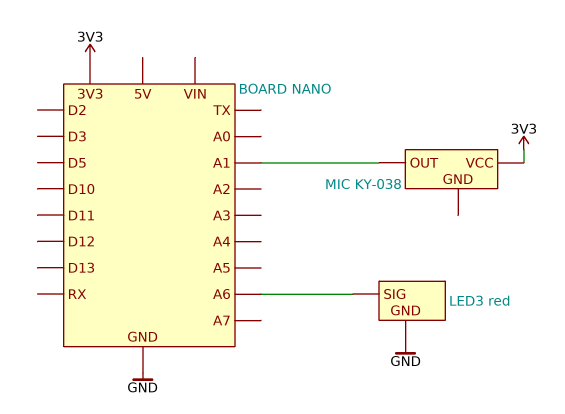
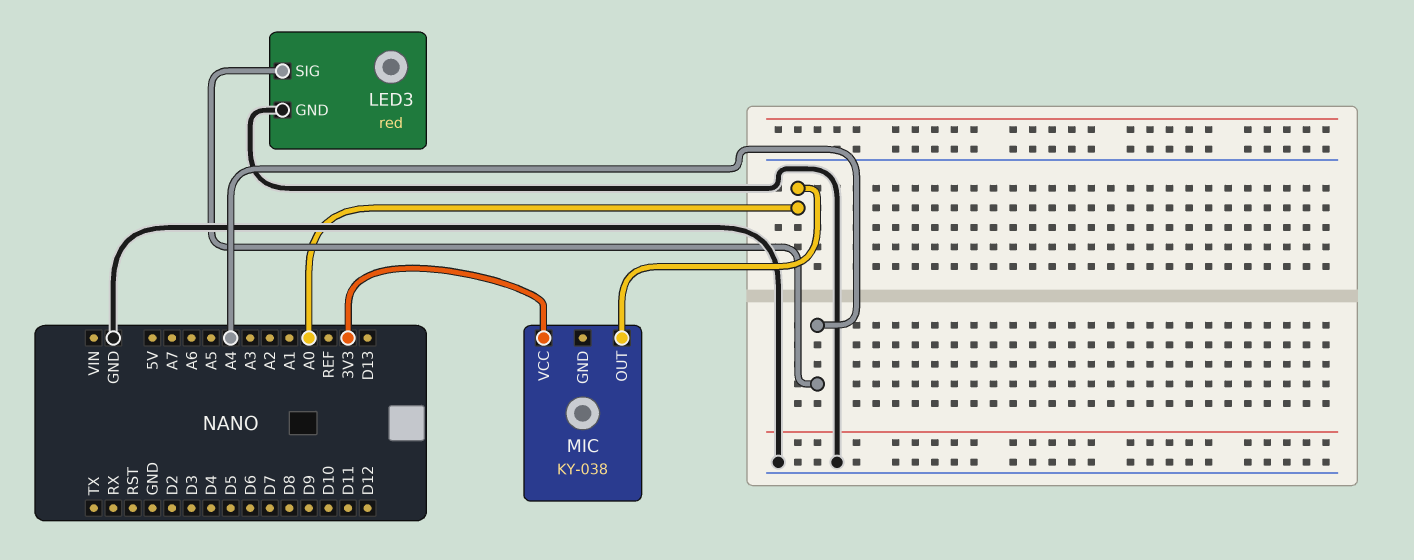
LED3 pin SIG: A6 -> A4
MIC pin OUT: A1 -> A0

